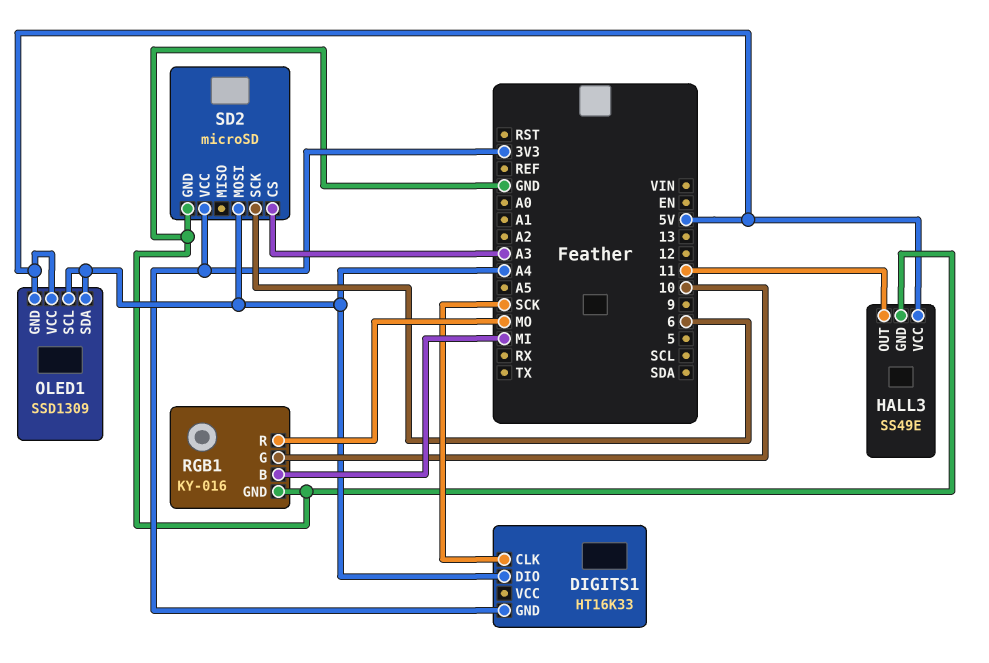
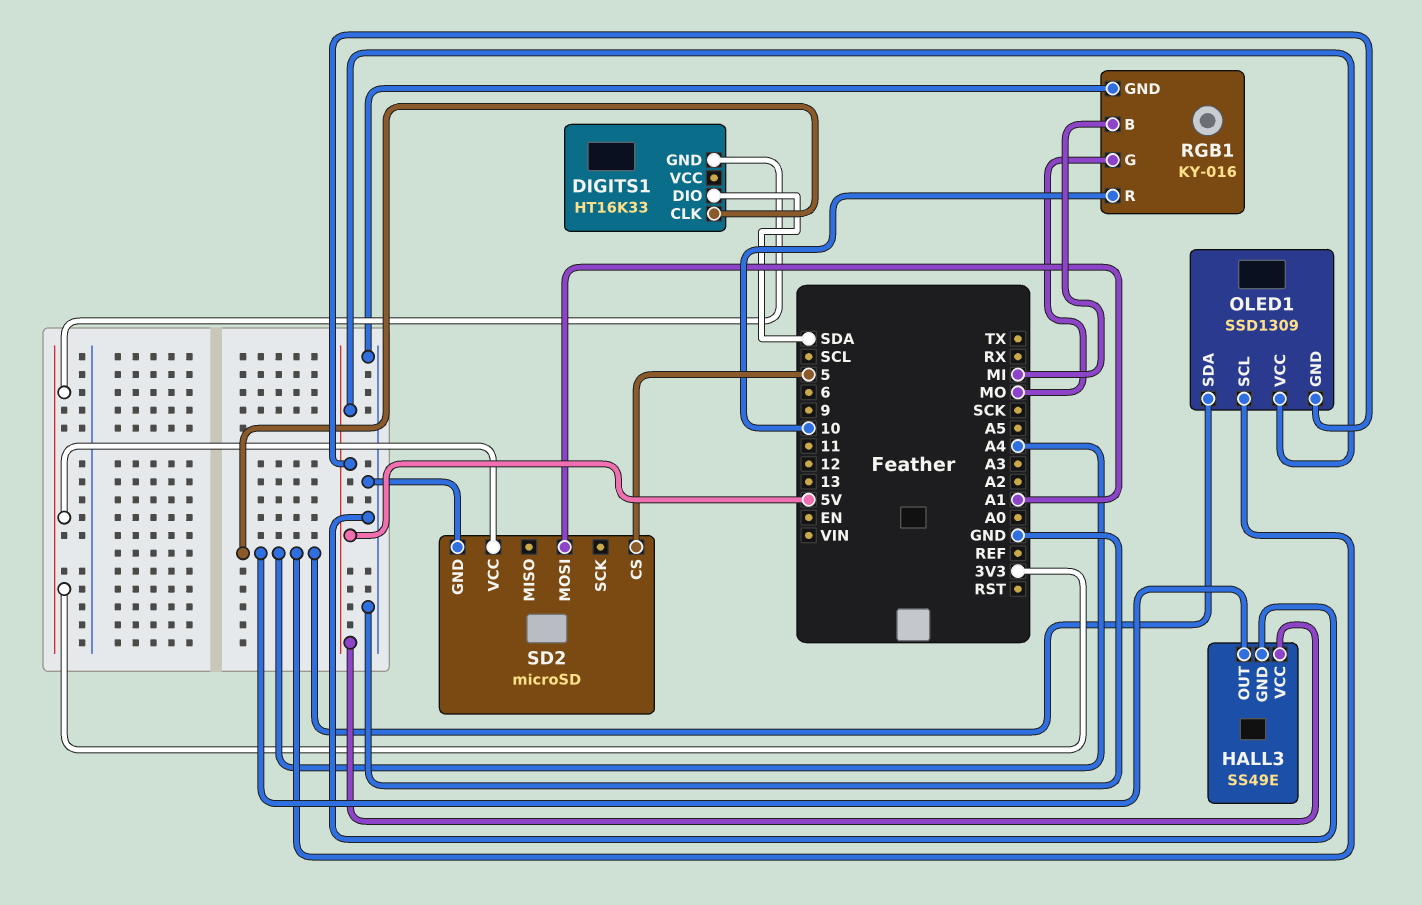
DIGITS1 pin CLK: SCK -> A4
DIGITS1 pin DIO: A4 -> SDA
HALL3 pin OUT: 11 -> A4
RGB1 pin G: 10 -> MO
RGB1 pin R: MO -> 10
SD2 pin CS: A3 -> 5
SD2 pin MOSI: A4 -> A1
SD2 pin SCK: 6 -> none

